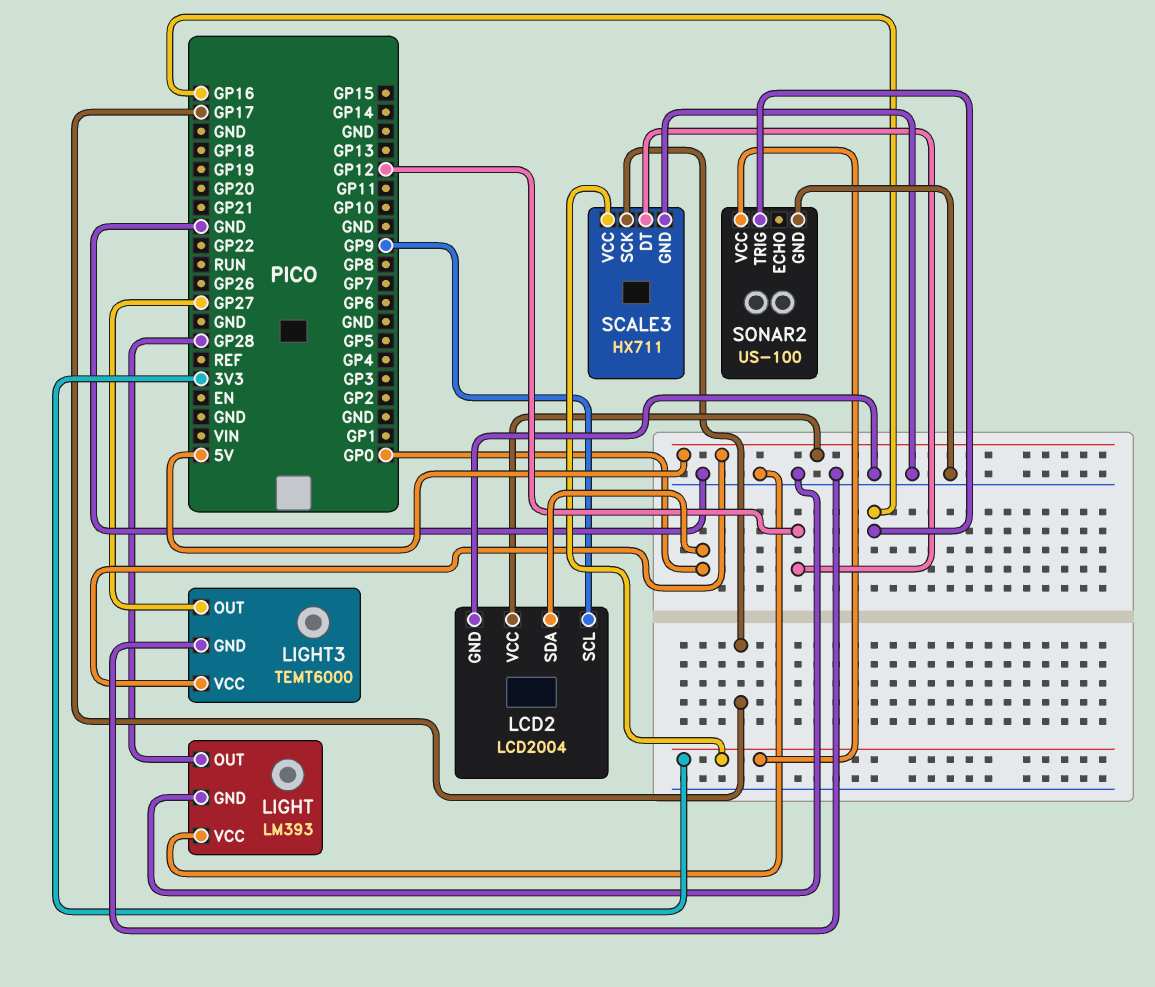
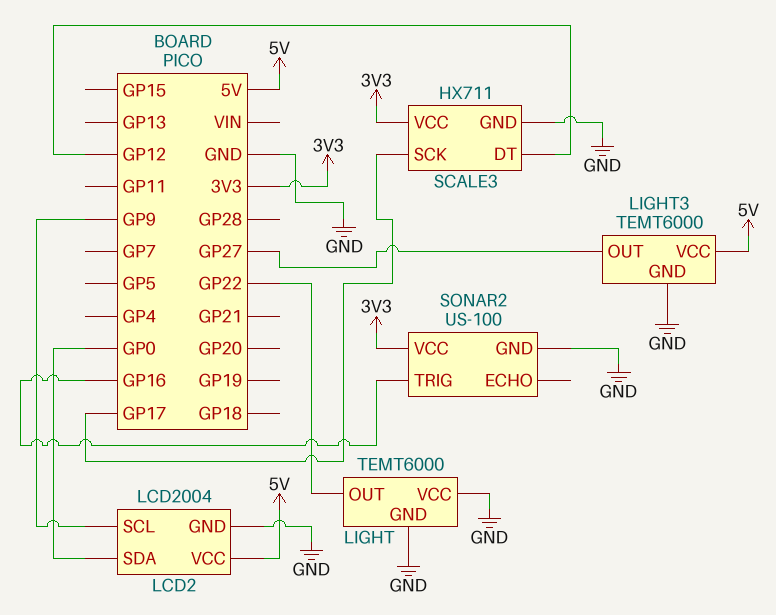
LIGHT: LM393 -> TEMT6000
LIGHT pin OUT: GP28 -> GP22

